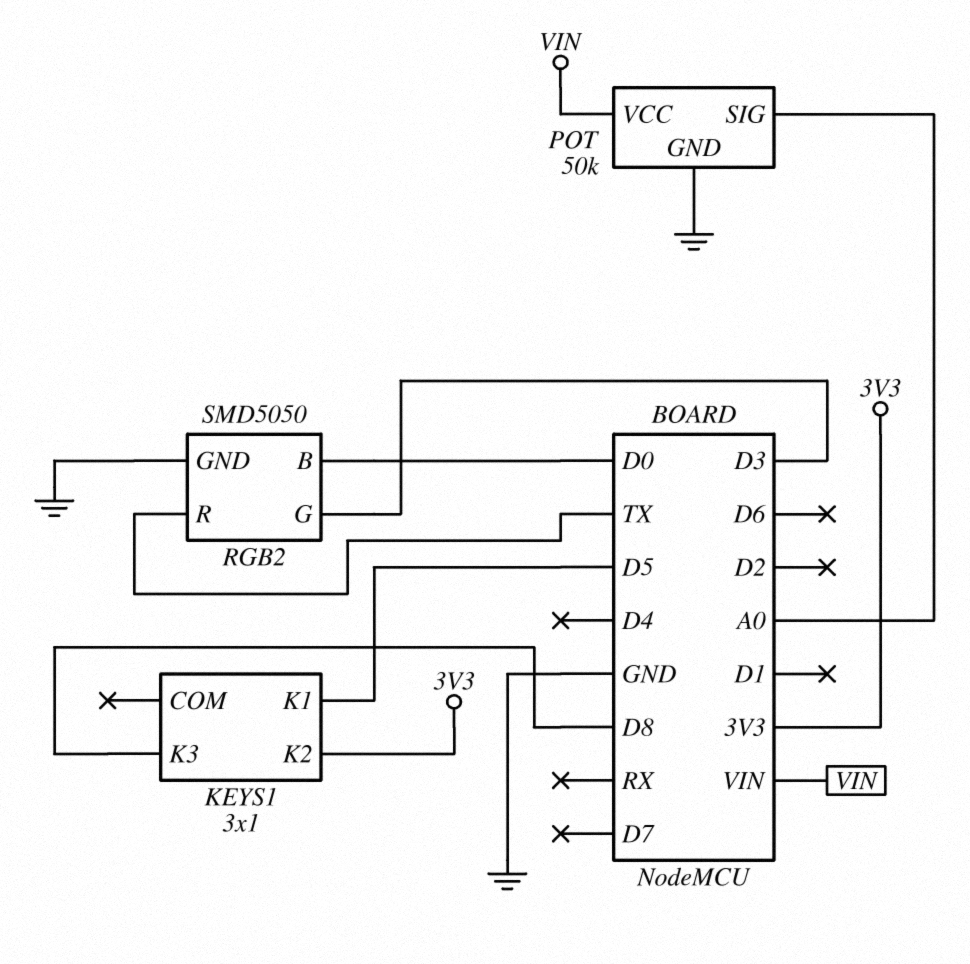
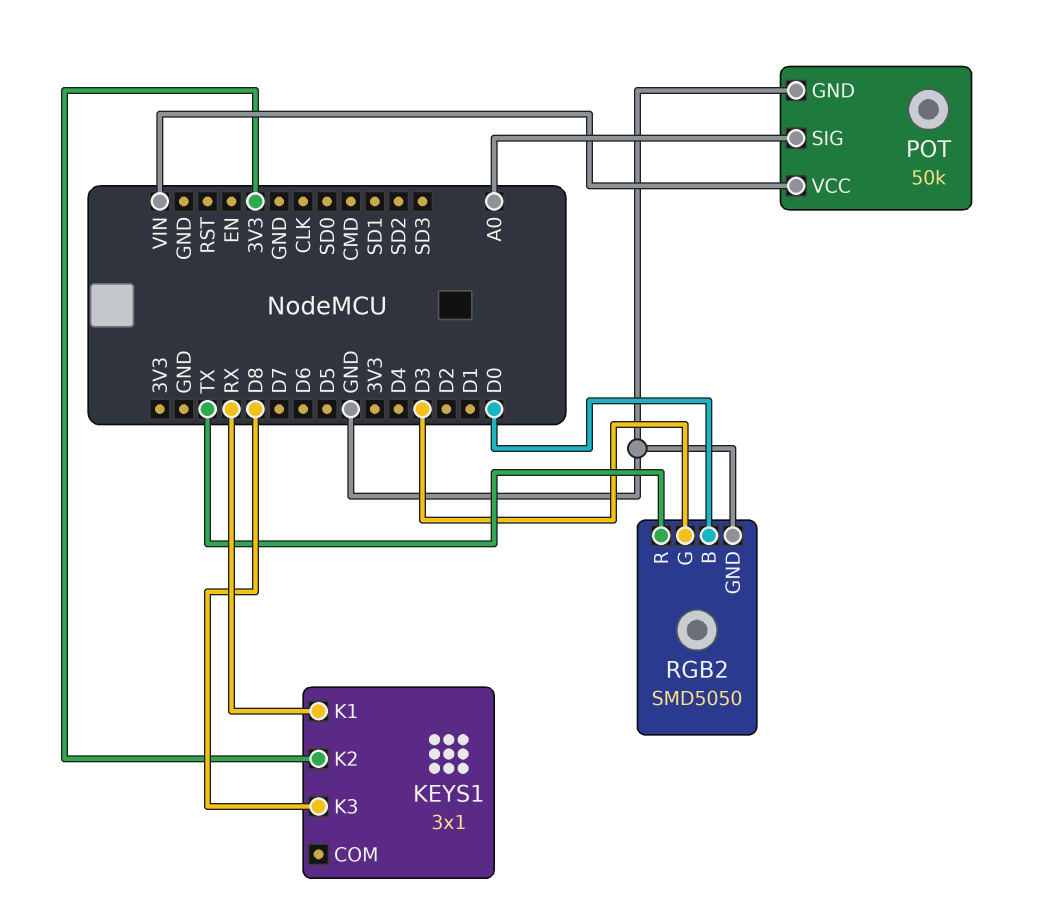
KEYS1 pin K1: D5 -> RX

